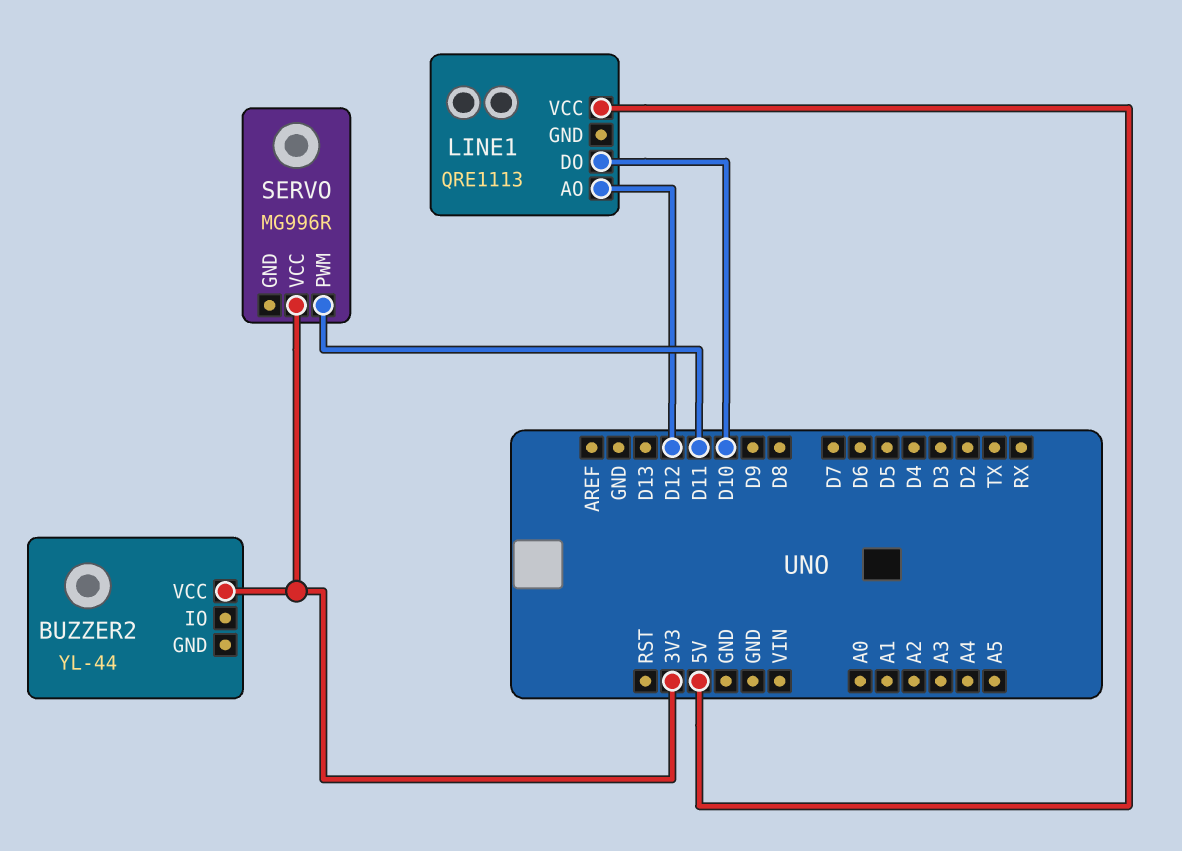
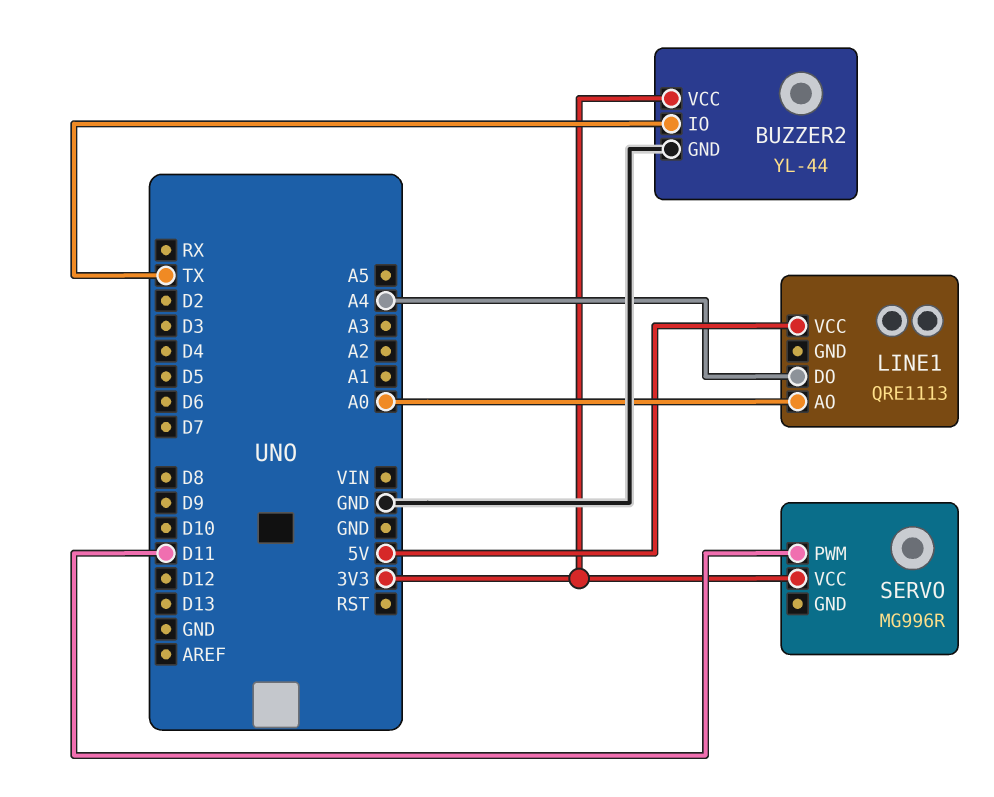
BUZZER2 pin GND: none -> GND
BUZZER2 pin IO: none -> TX
LINE1 pin AO: D12 -> A0
LINE1 pin DO: D10 -> A4

